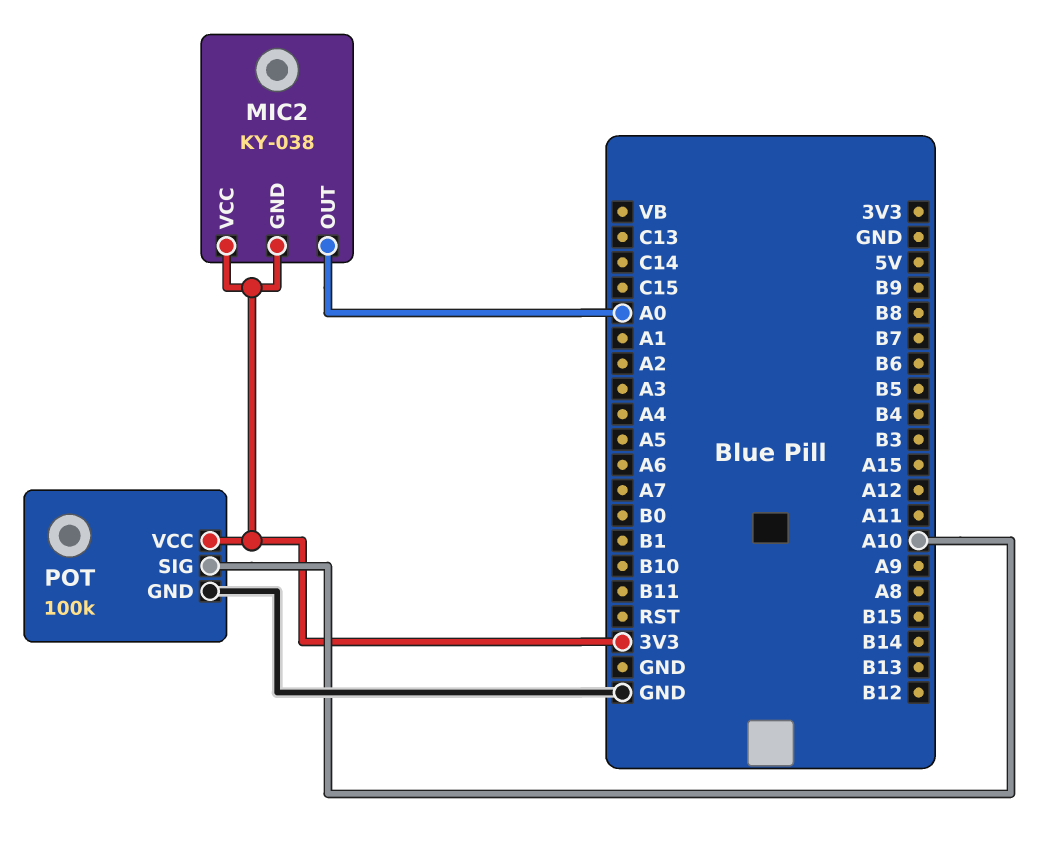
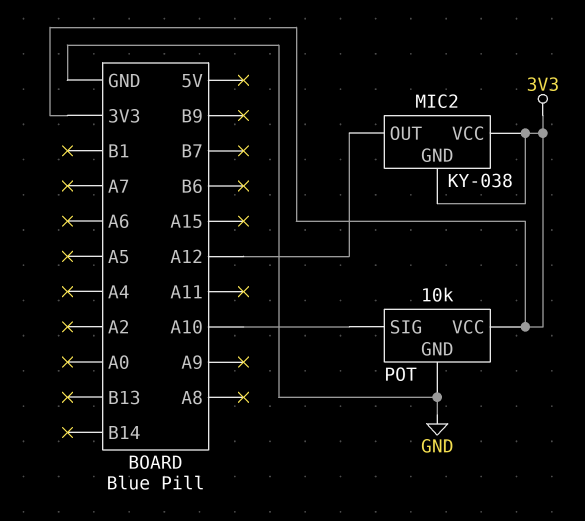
MIC2 pin OUT: A0 -> A12
POT: 100k -> 10k

